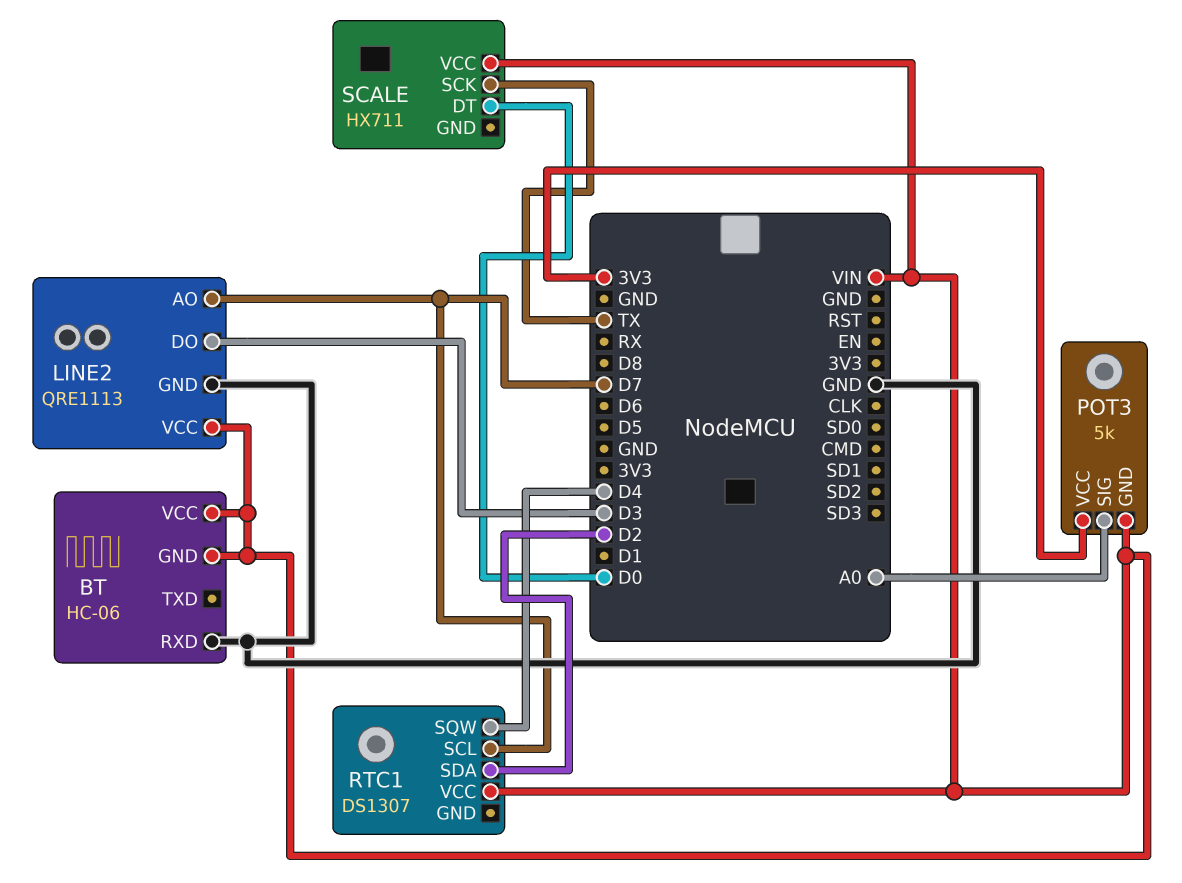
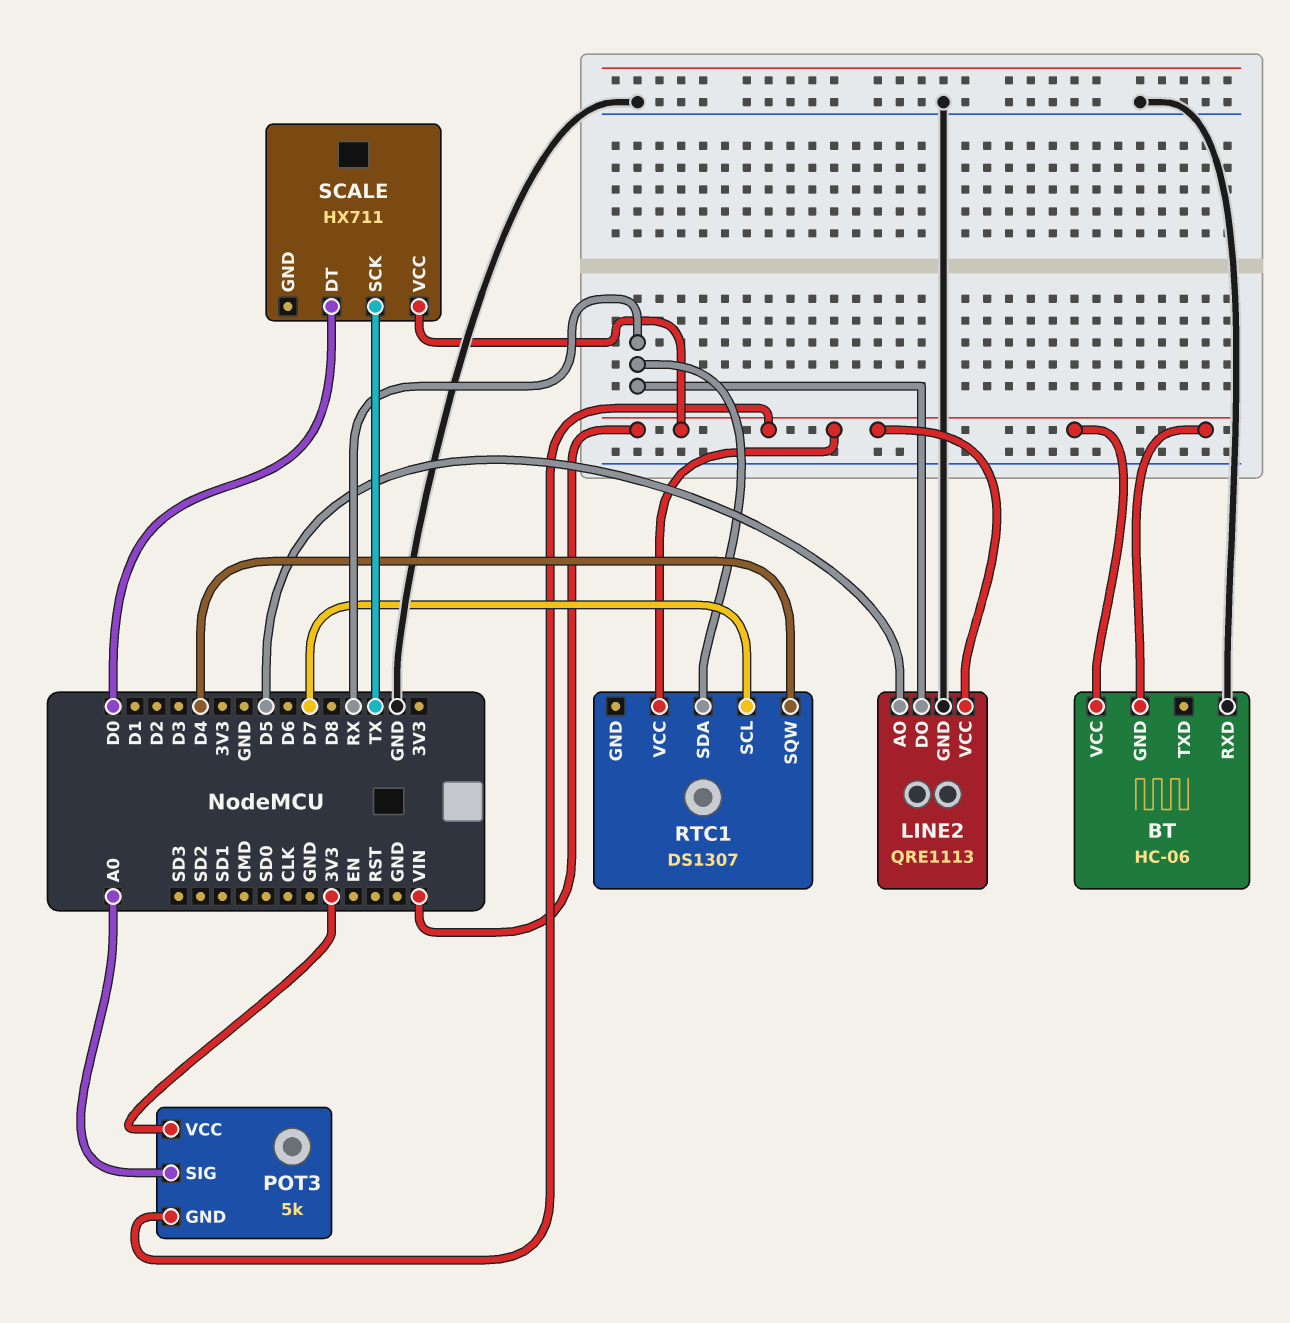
LINE2 pin AO: D7 -> D5
LINE2 pin DO: D3 -> RX
RTC1 pin SDA: D2 -> RX

